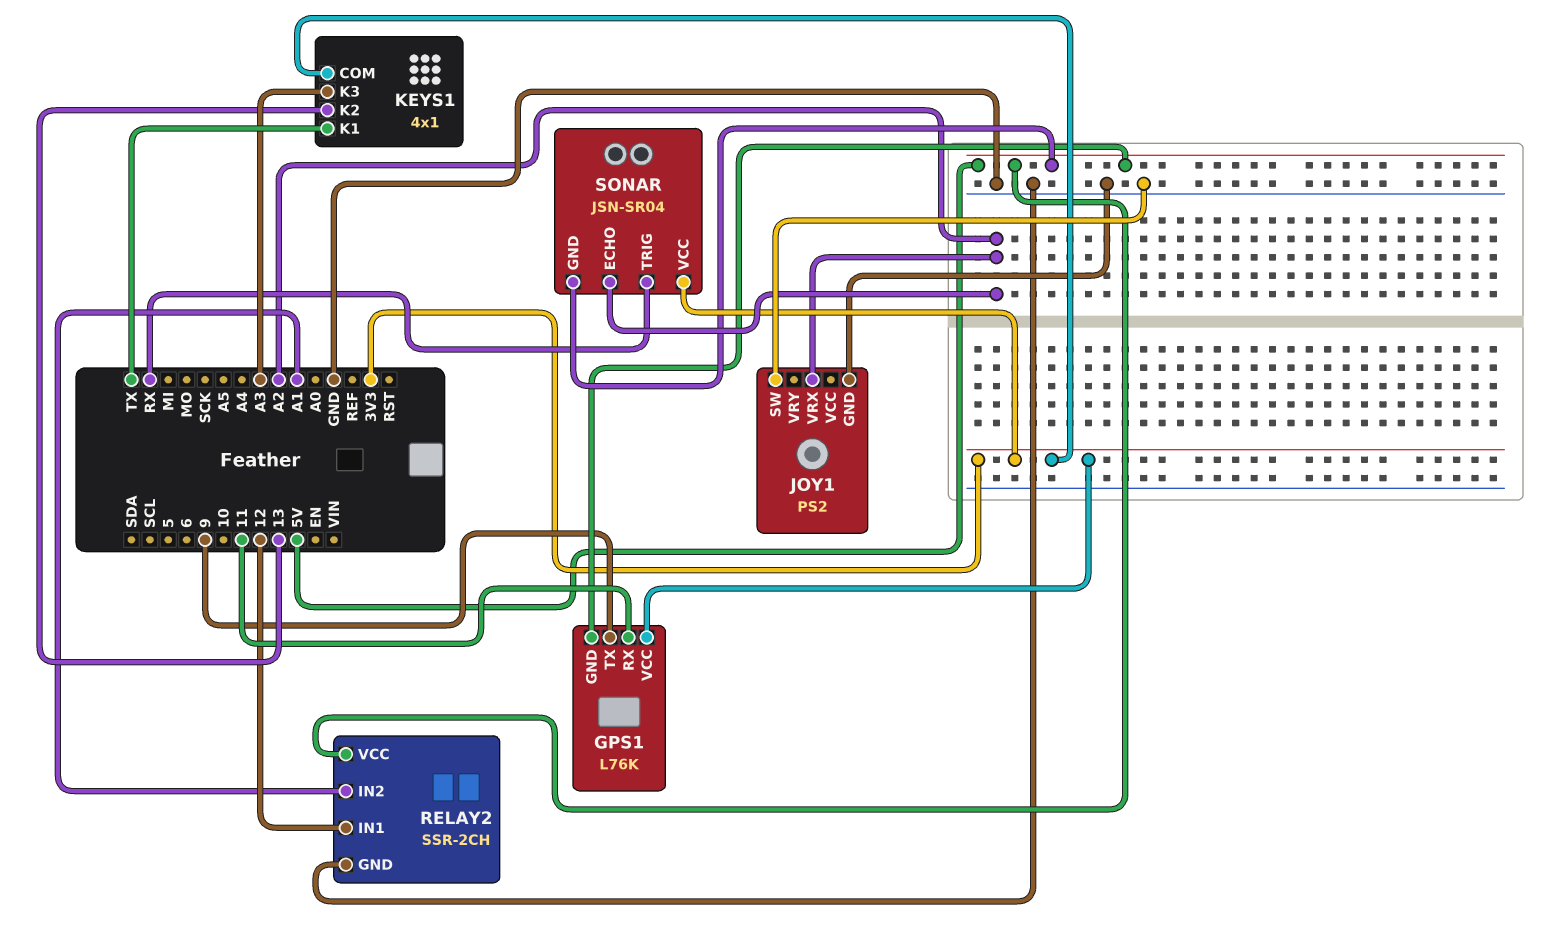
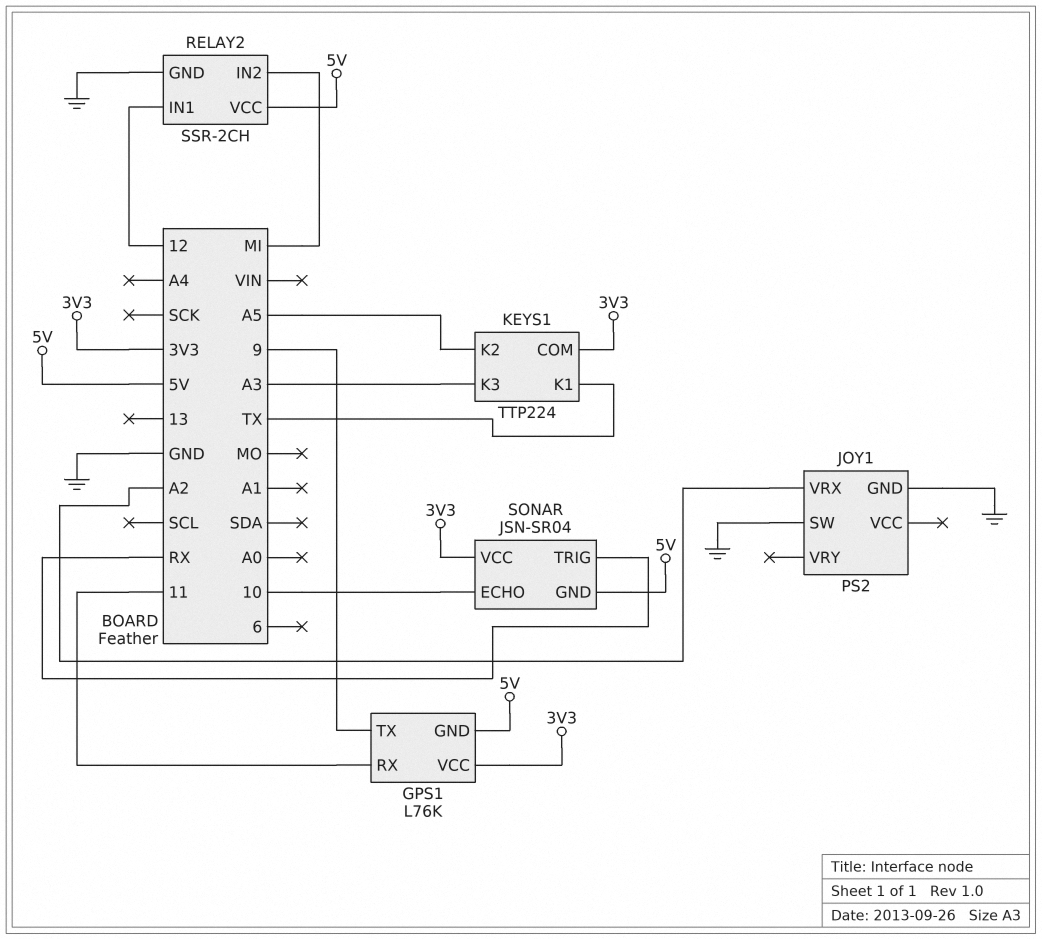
KEYS1: 4x1 -> TTP224
KEYS1 pin K2: 13 -> A5
RELAY2 pin IN2: A1 -> MI
SONAR pin ECHO: A2 -> 10

